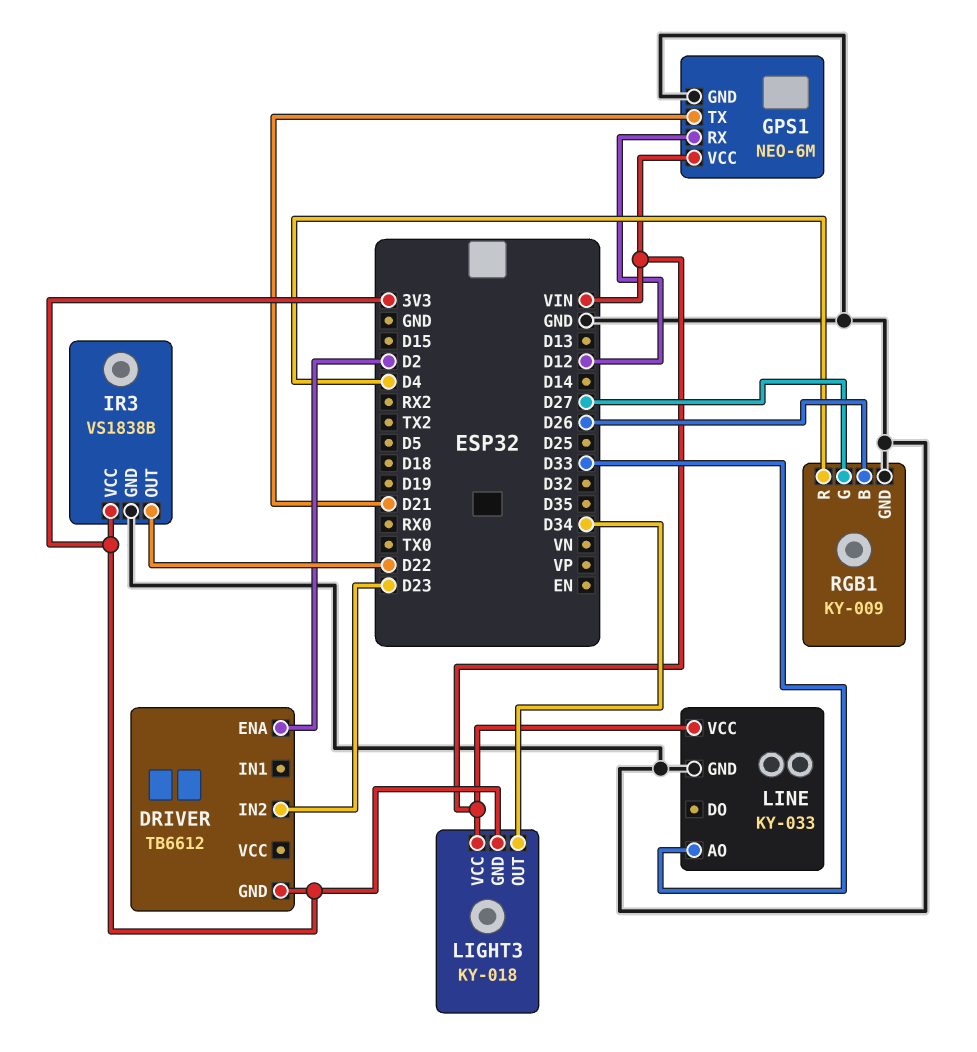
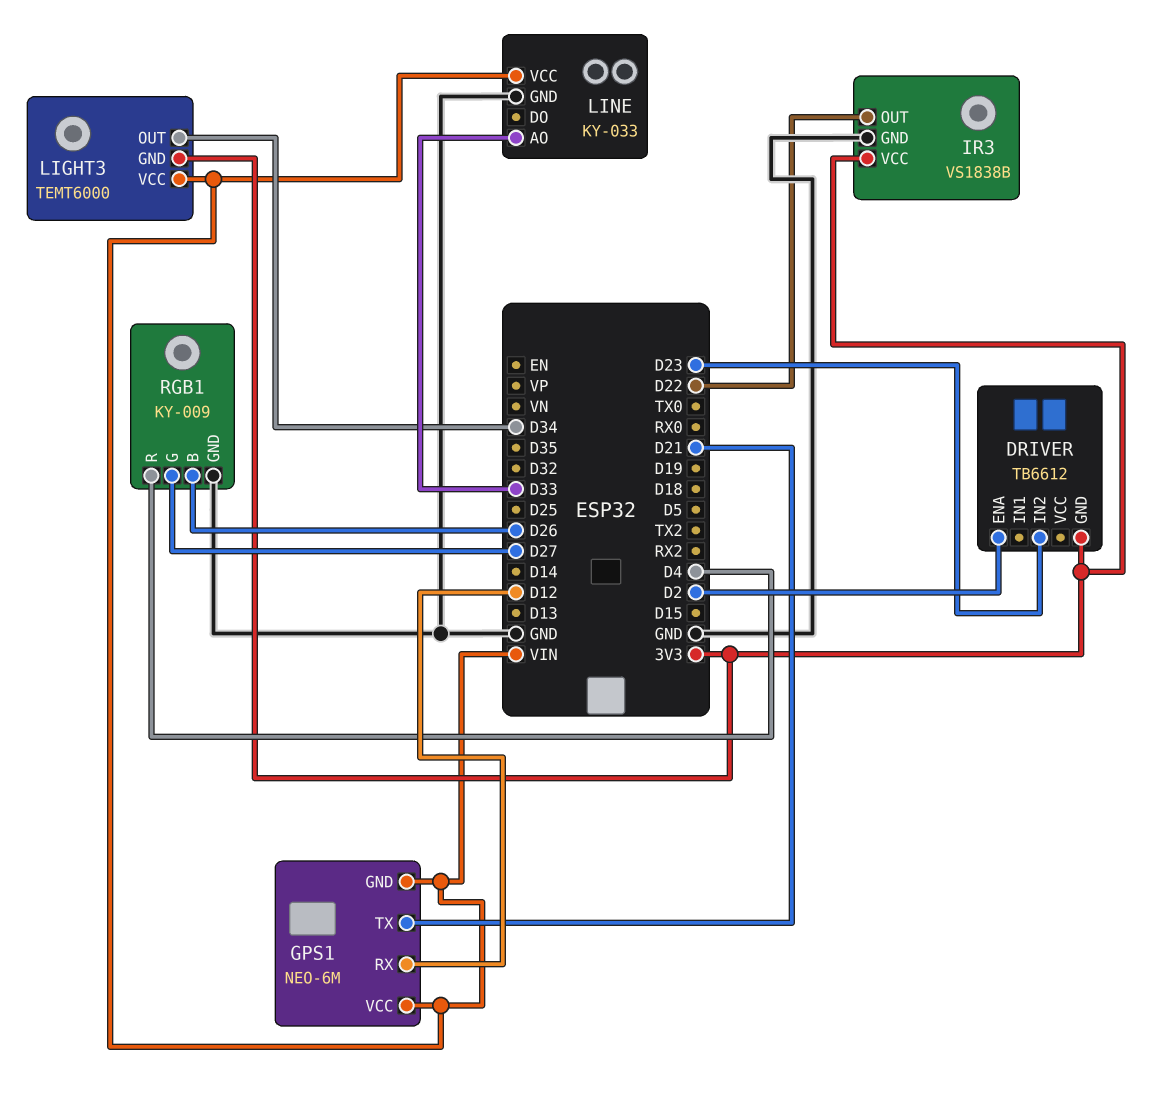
GPS1 pin GND: GND -> VIN
LIGHT3: KY-018 -> TEMT6000

